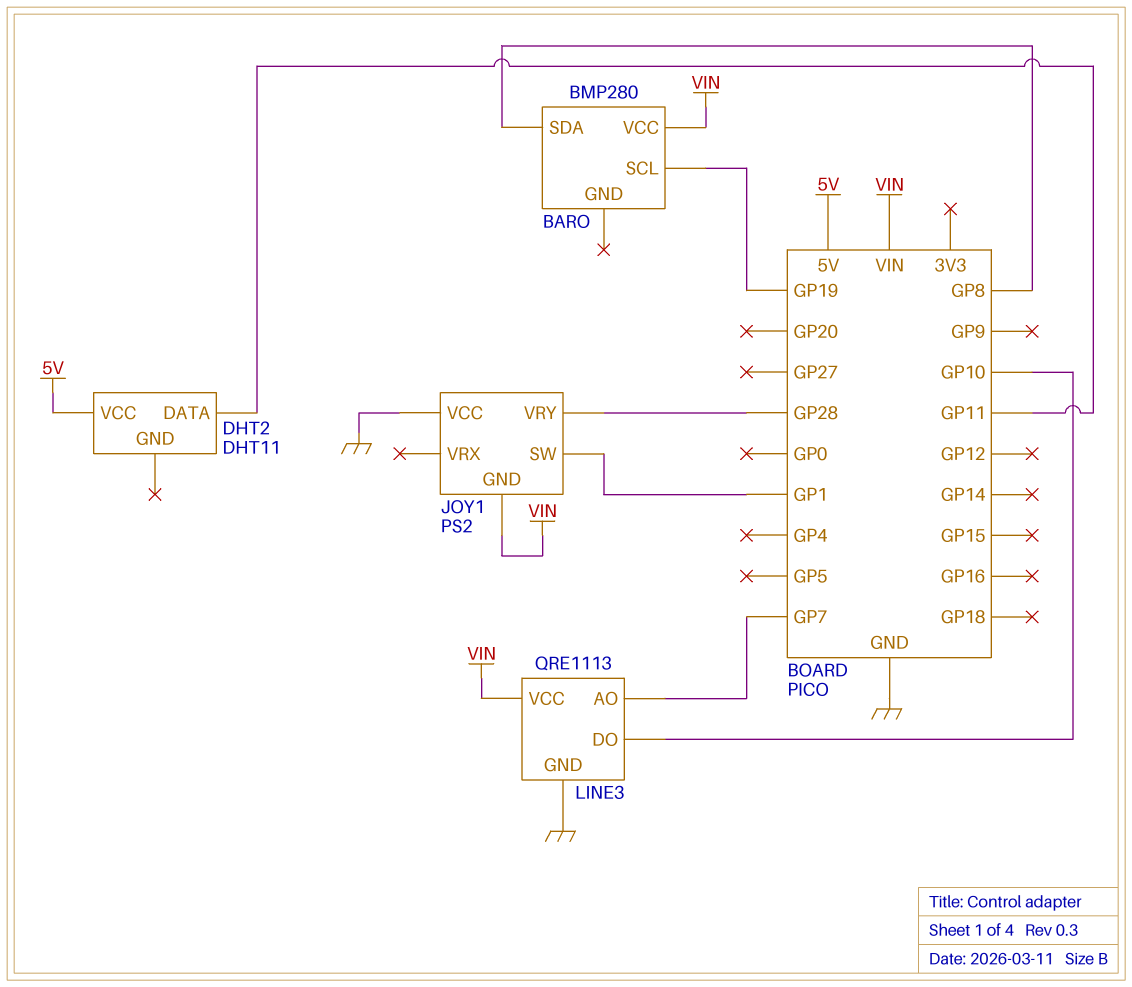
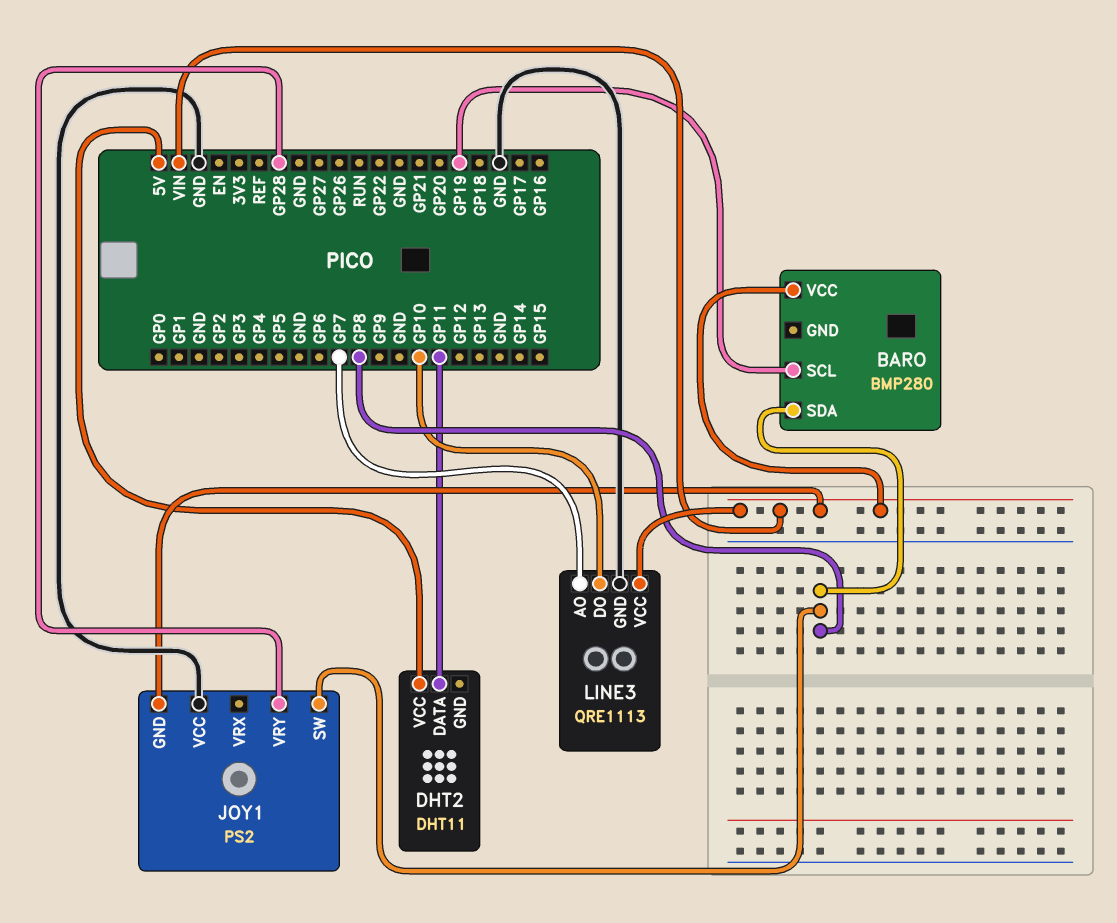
JOY1 pin SW: GP1 -> GP8

